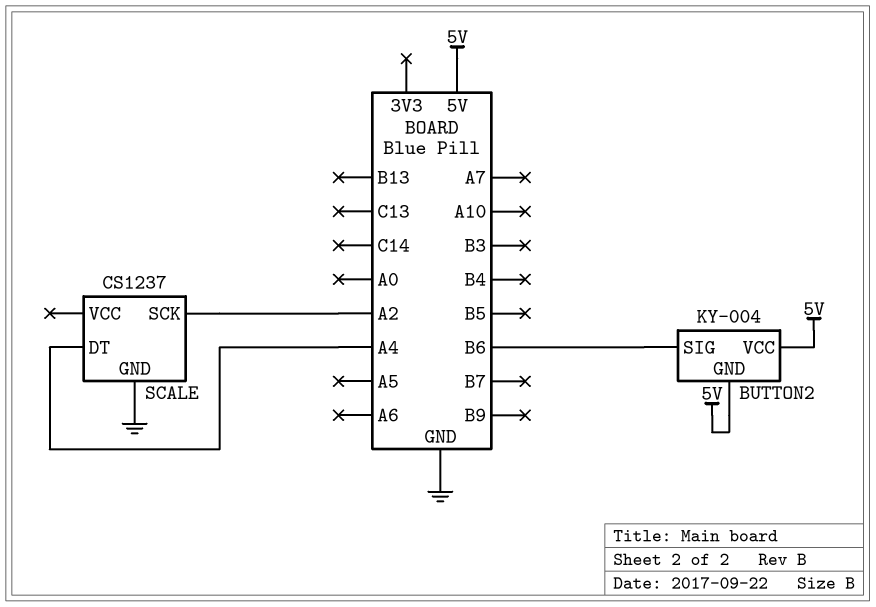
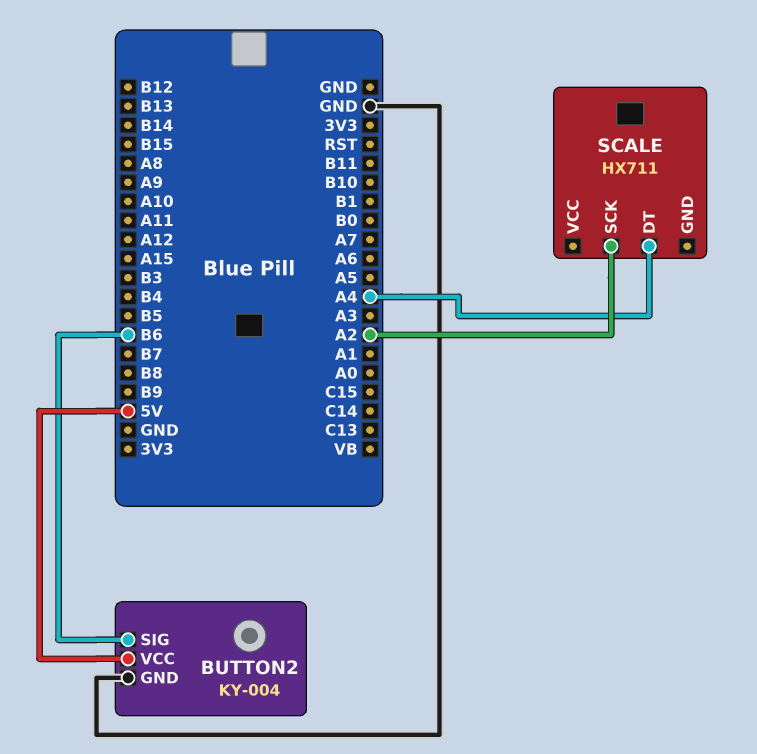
BUTTON2 pin GND: 5V -> GND
SCALE: CS1237 -> HX711
SCALE pin GND: GND -> none

